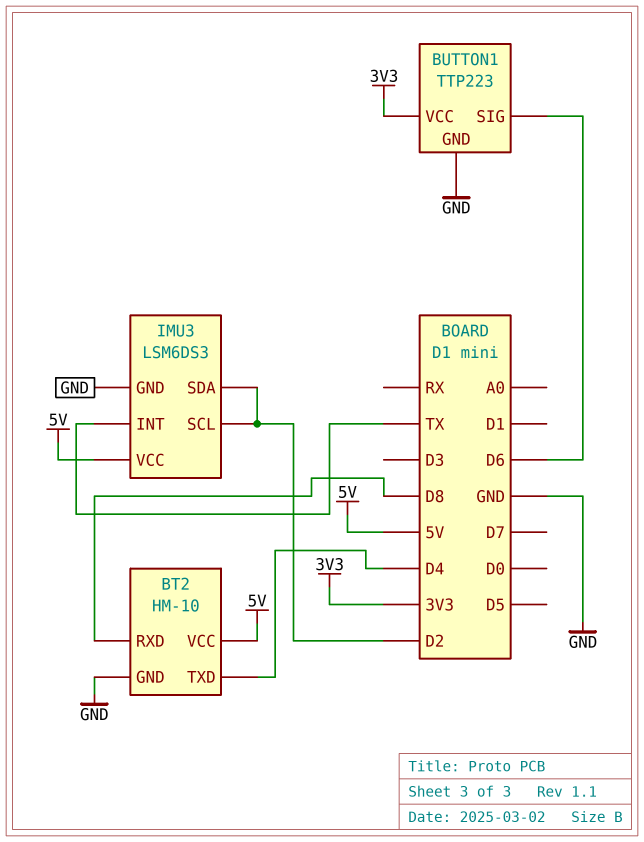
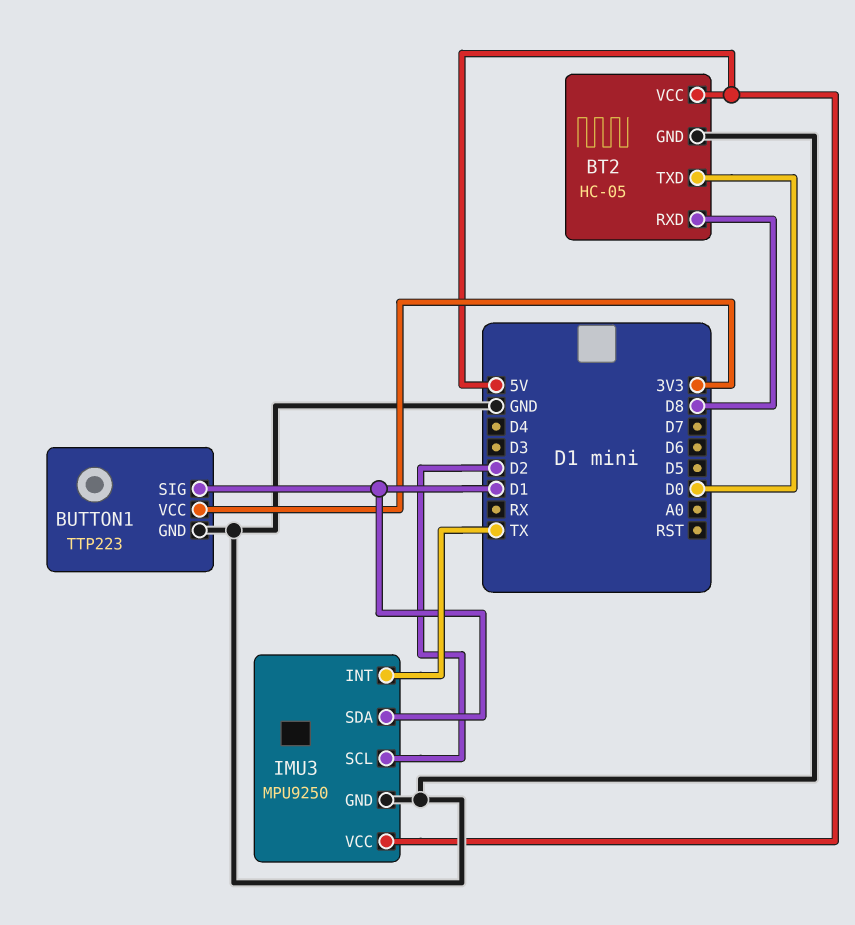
BT2: HM-10 -> HC-05
BT2 pin TXD: D4 -> D0
BUTTON1 pin SIG: D6 -> D1
IMU3: LSM6DS3 -> MPU9250
IMU3 pin SDA: D2 -> D1

